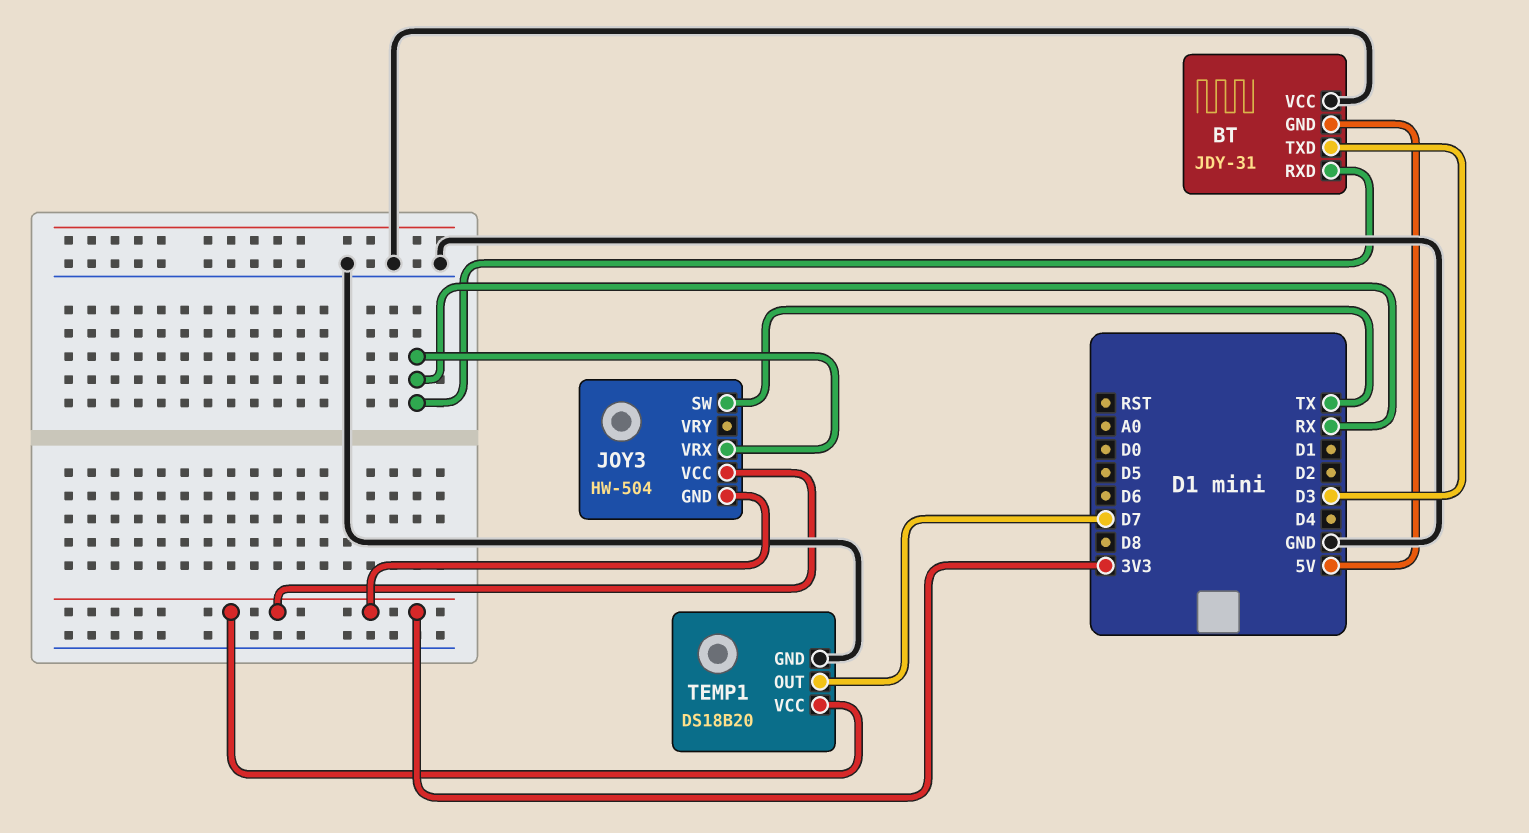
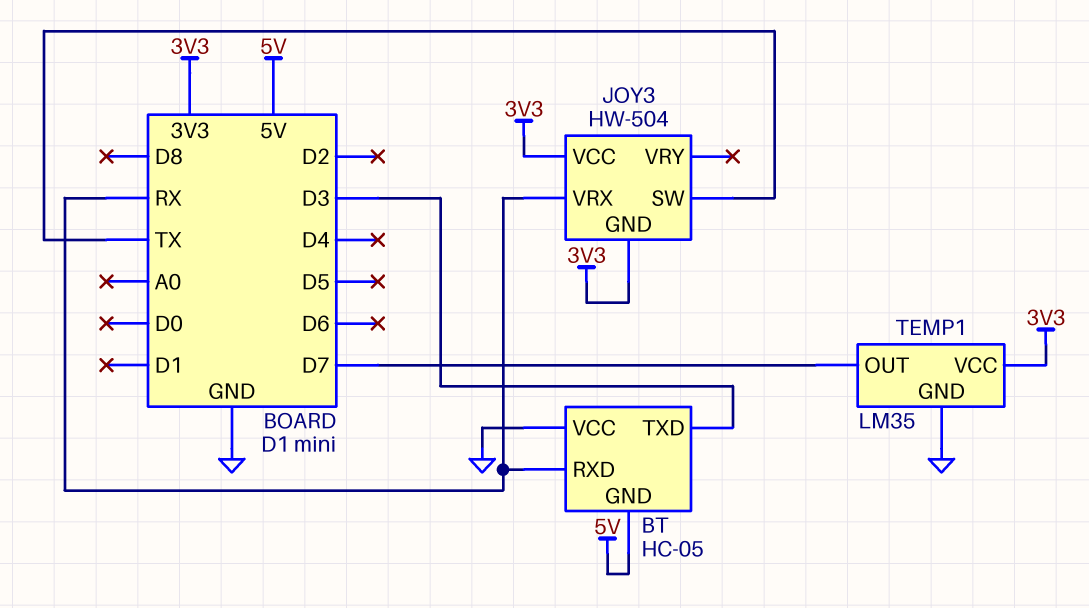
BT: JDY-31 -> HC-05
TEMP1: DS18B20 -> LM35

